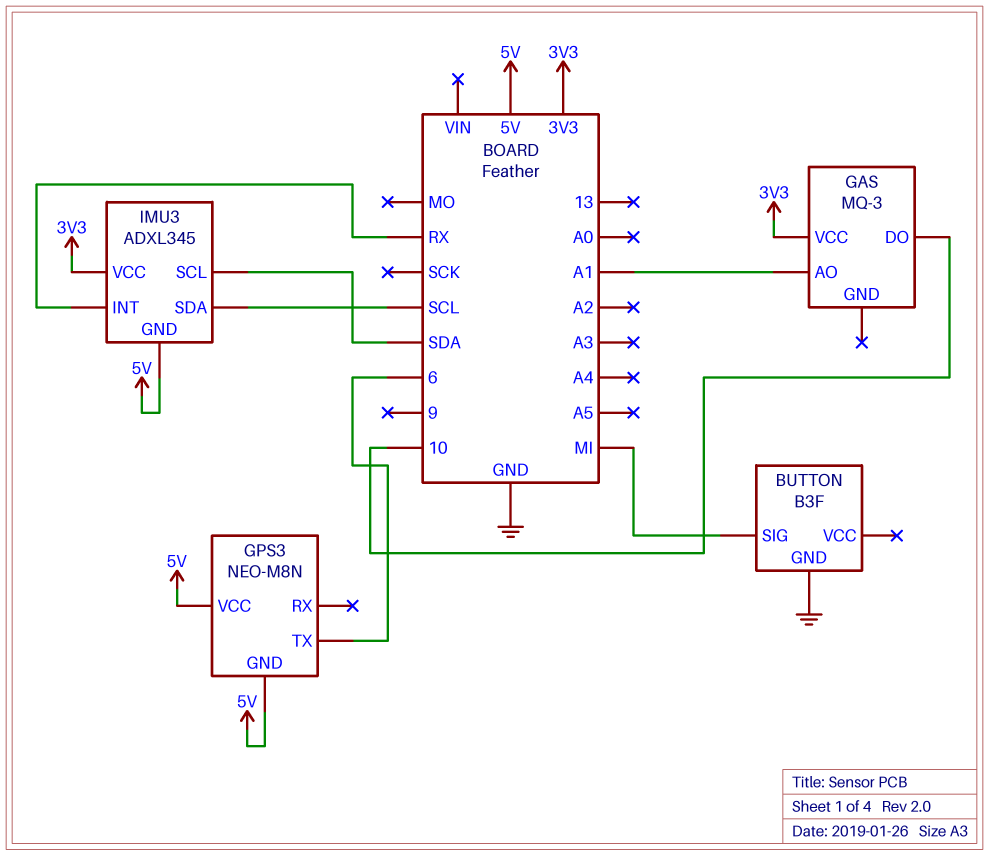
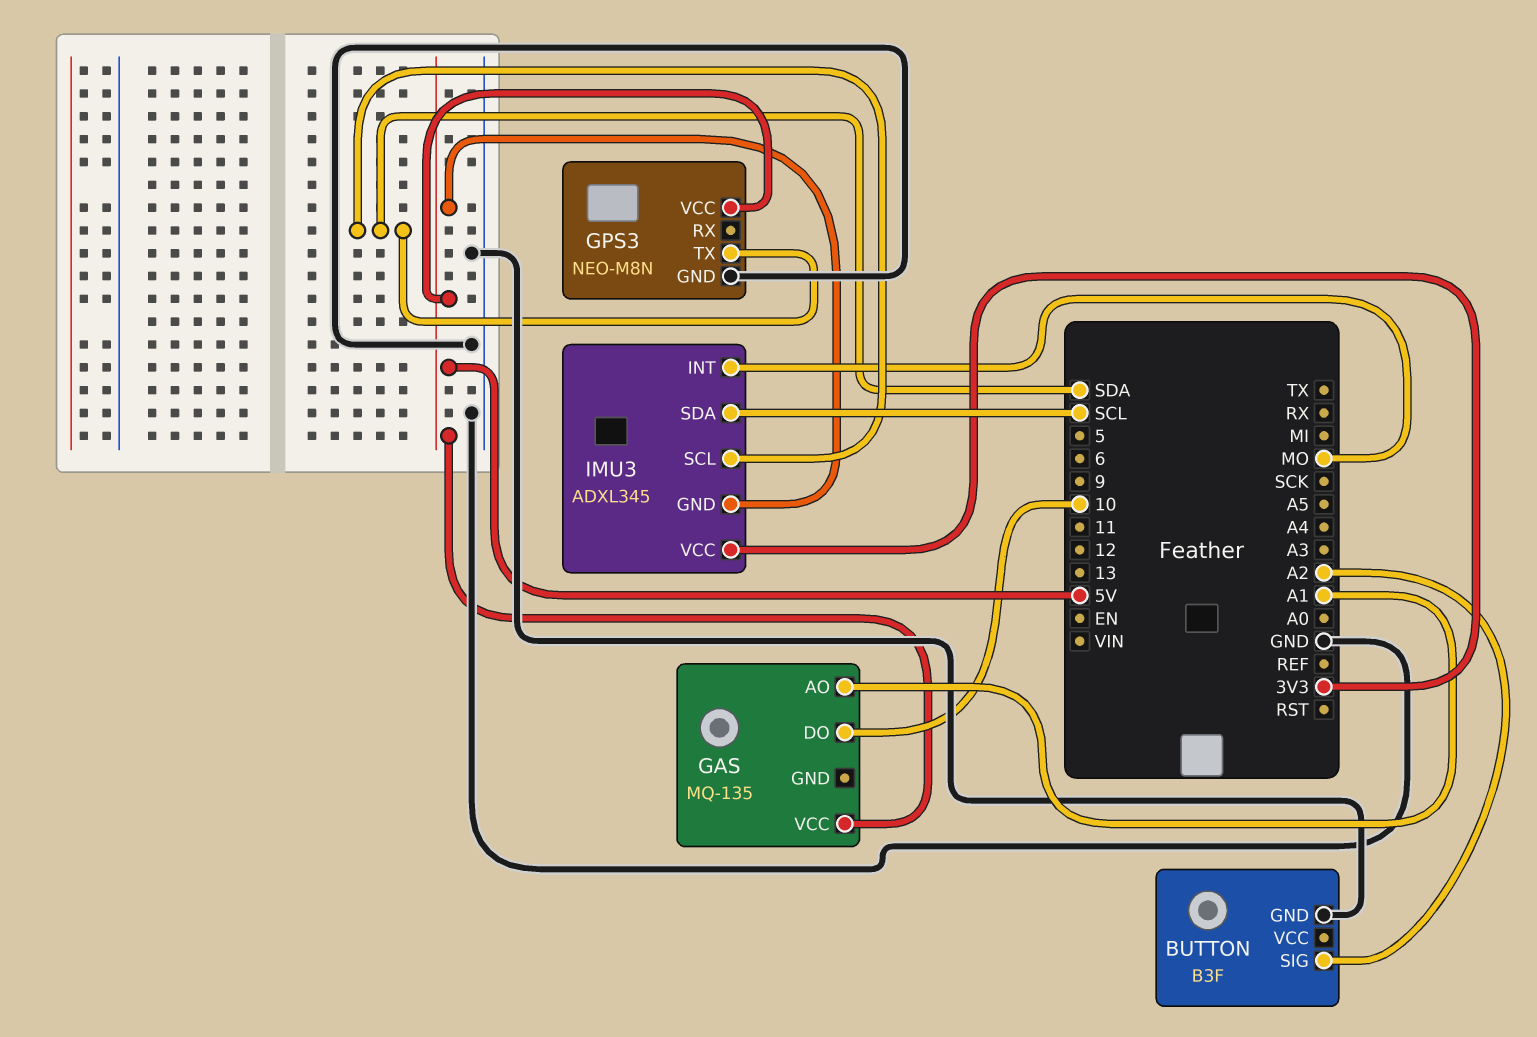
BUTTON pin SIG: MI -> A2
GAS: MQ-3 -> MQ-135
GAS pin VCC: 3V3 -> 5V
GPS3 pin GND: 5V -> GND
GPS3 pin TX: 6 -> SDA
IMU3 pin INT: RX -> MO

